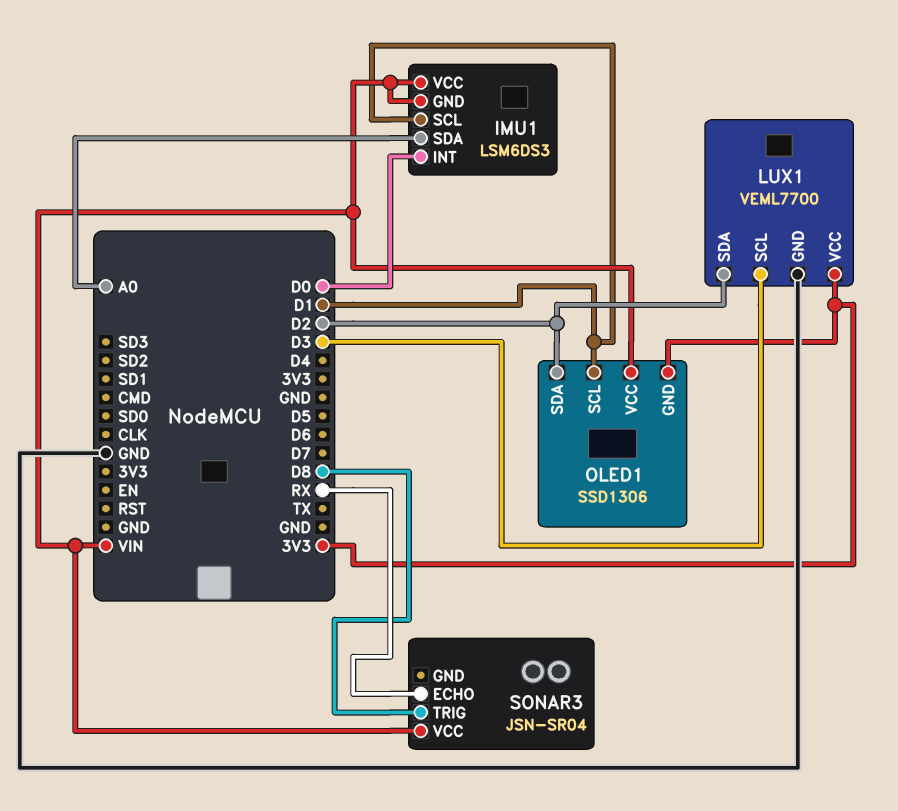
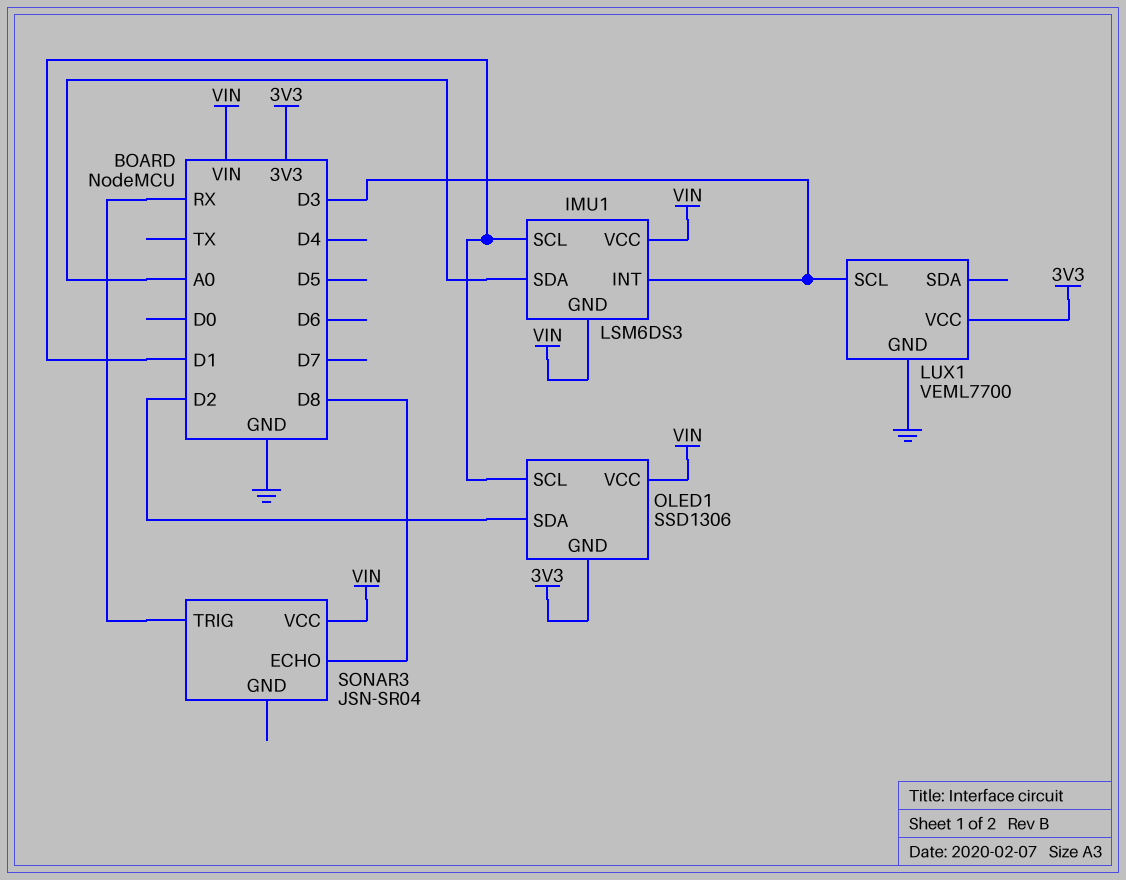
IMU1 pin INT: D0 -> D3
LUX1 pin SDA: D2 -> none
SONAR3 pin ECHO: RX -> D8
SONAR3 pin TRIG: D8 -> RX

